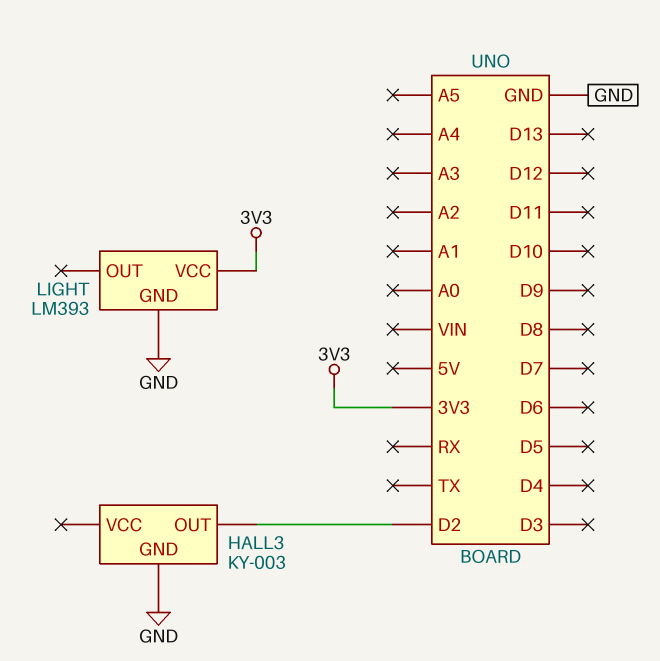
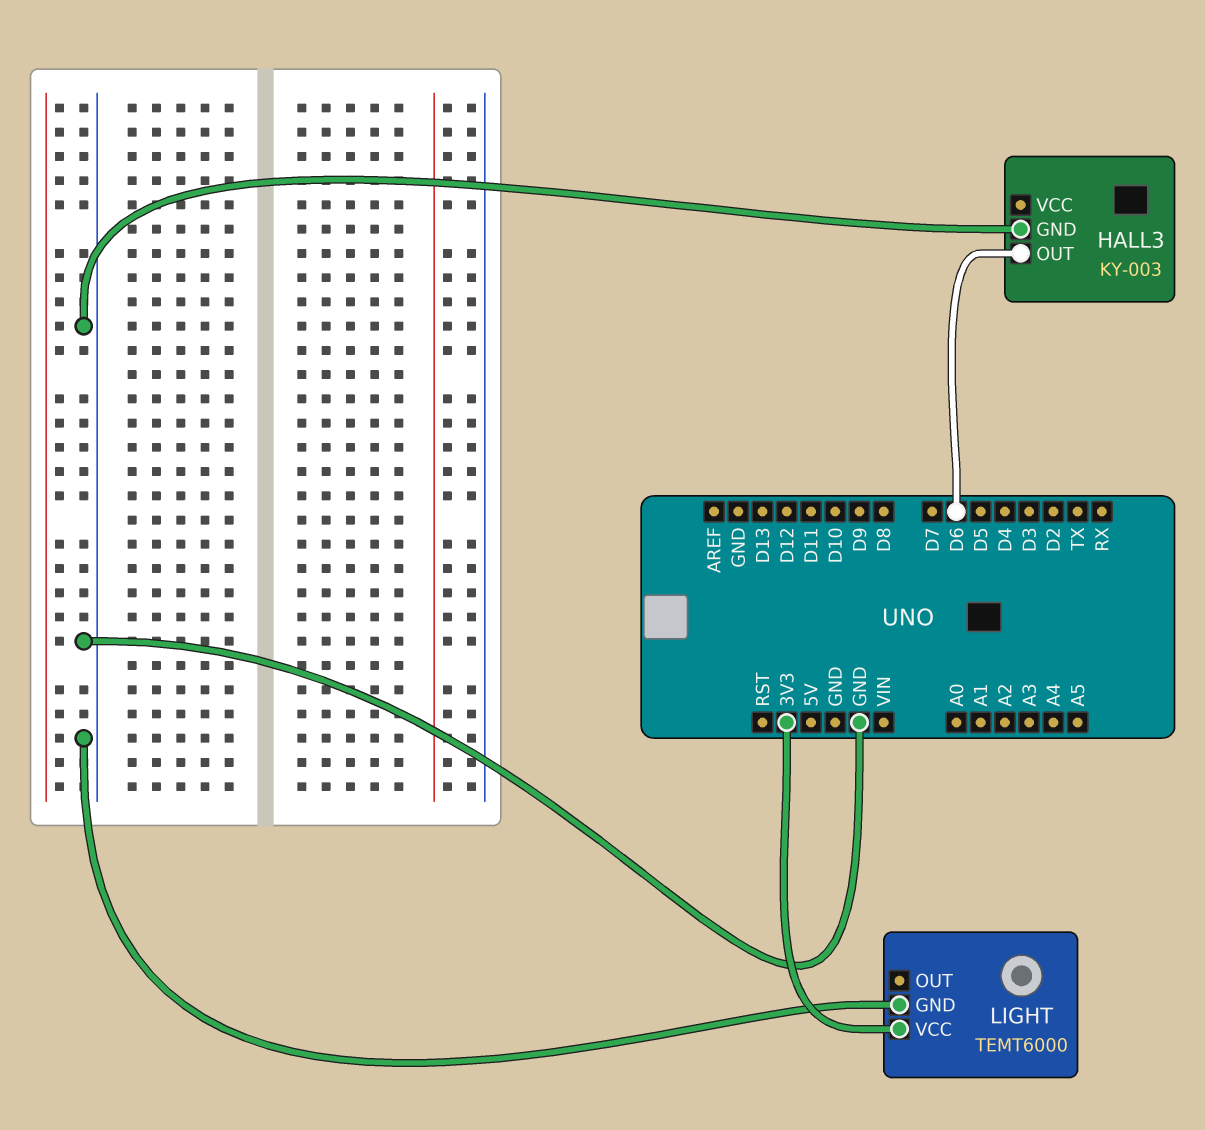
HALL3 pin OUT: D2 -> D6
LIGHT: LM393 -> TEMT6000

